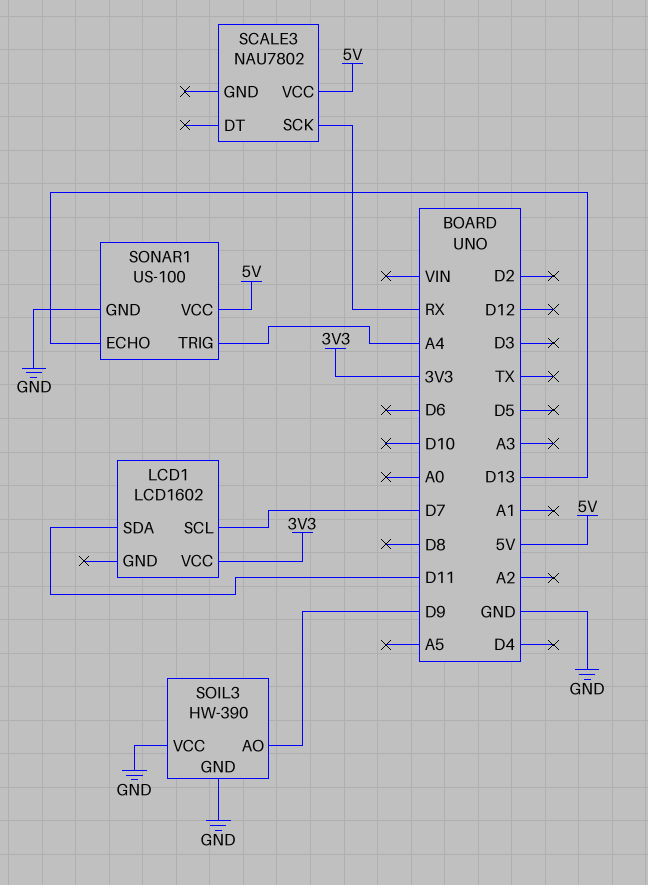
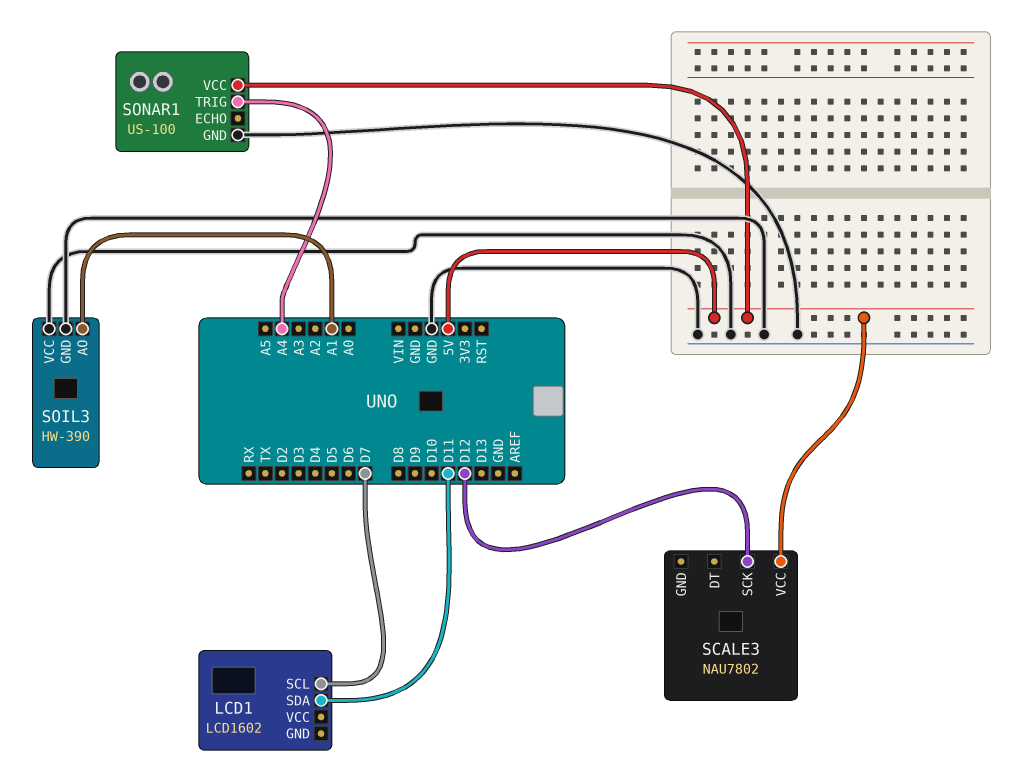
LCD1 pin VCC: 3V3 -> none
SCALE3 pin SCK: RX -> D12
SOIL3 pin AO: D9 -> A1
SONAR1 pin ECHO: D13 -> none

